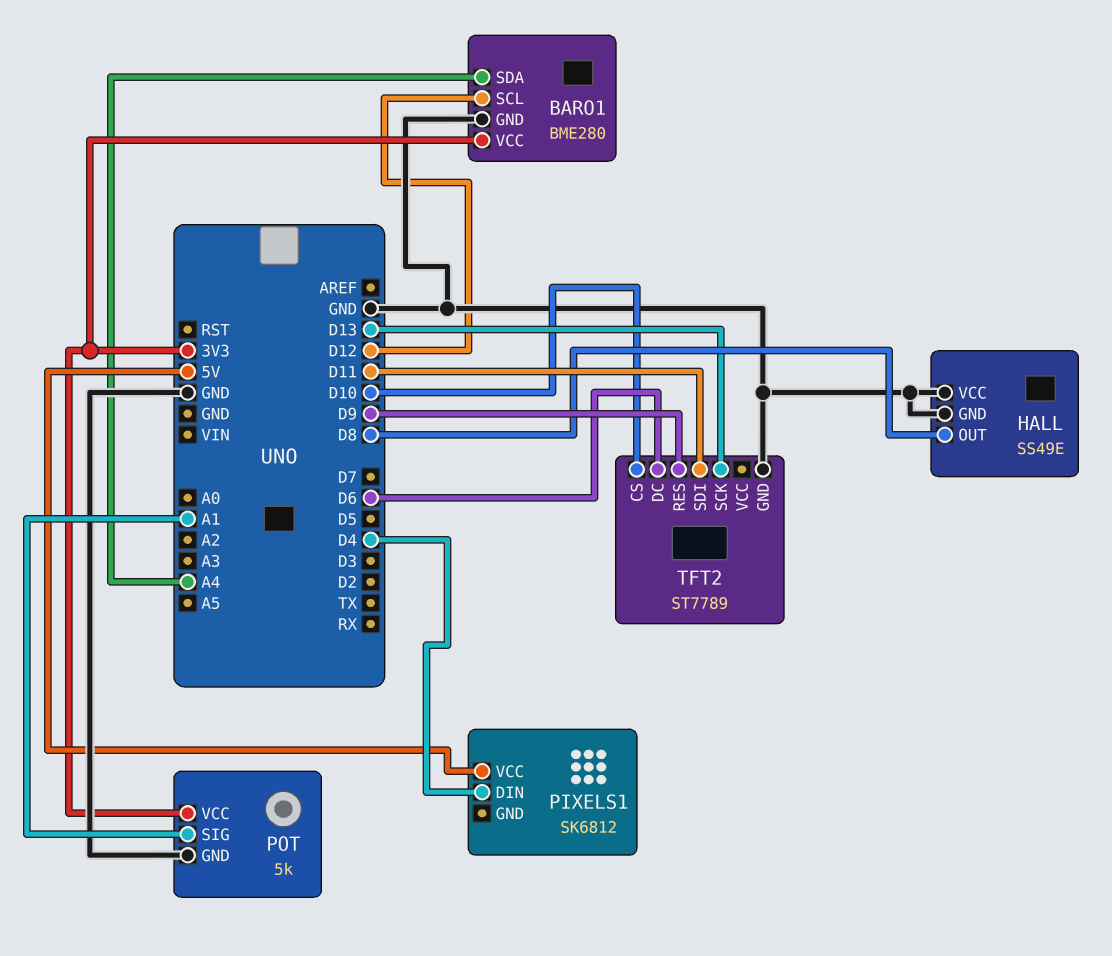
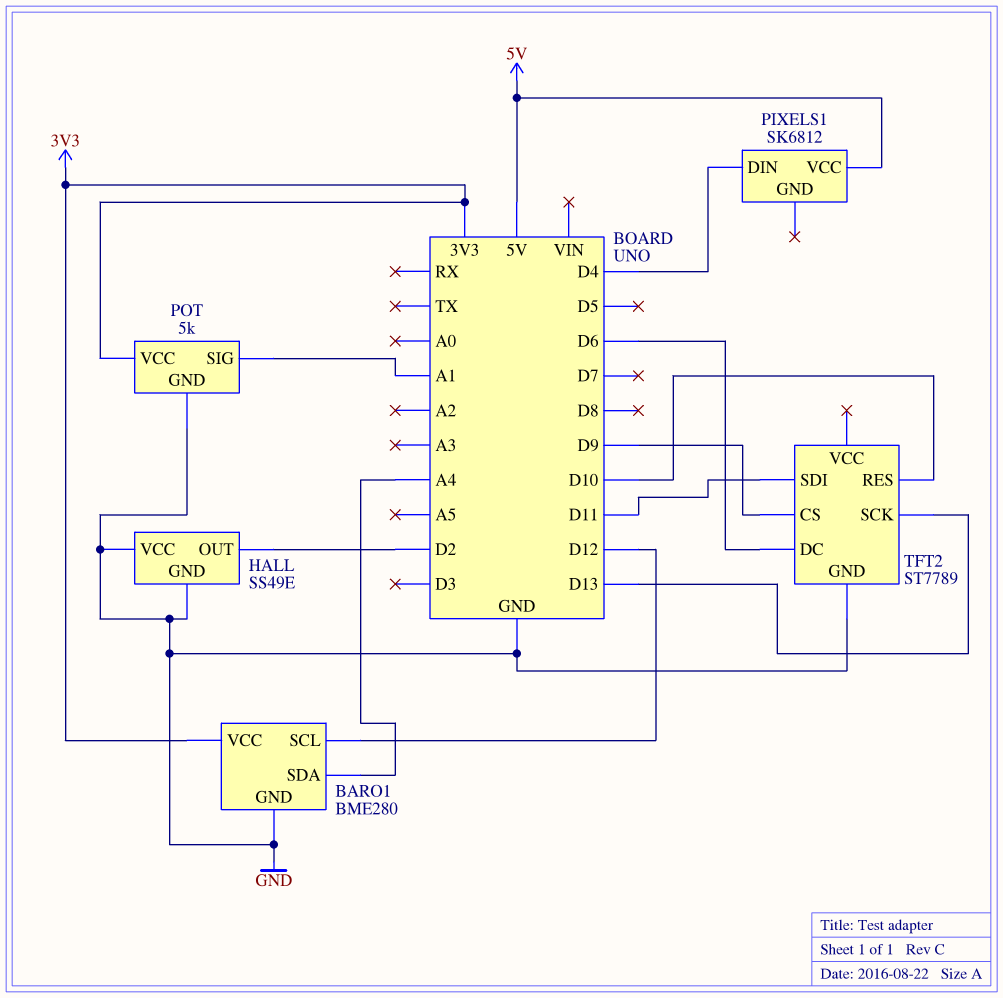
HALL pin OUT: D8 -> D2
TFT2 pin CS: D10 -> D9
TFT2 pin RES: D9 -> D10

